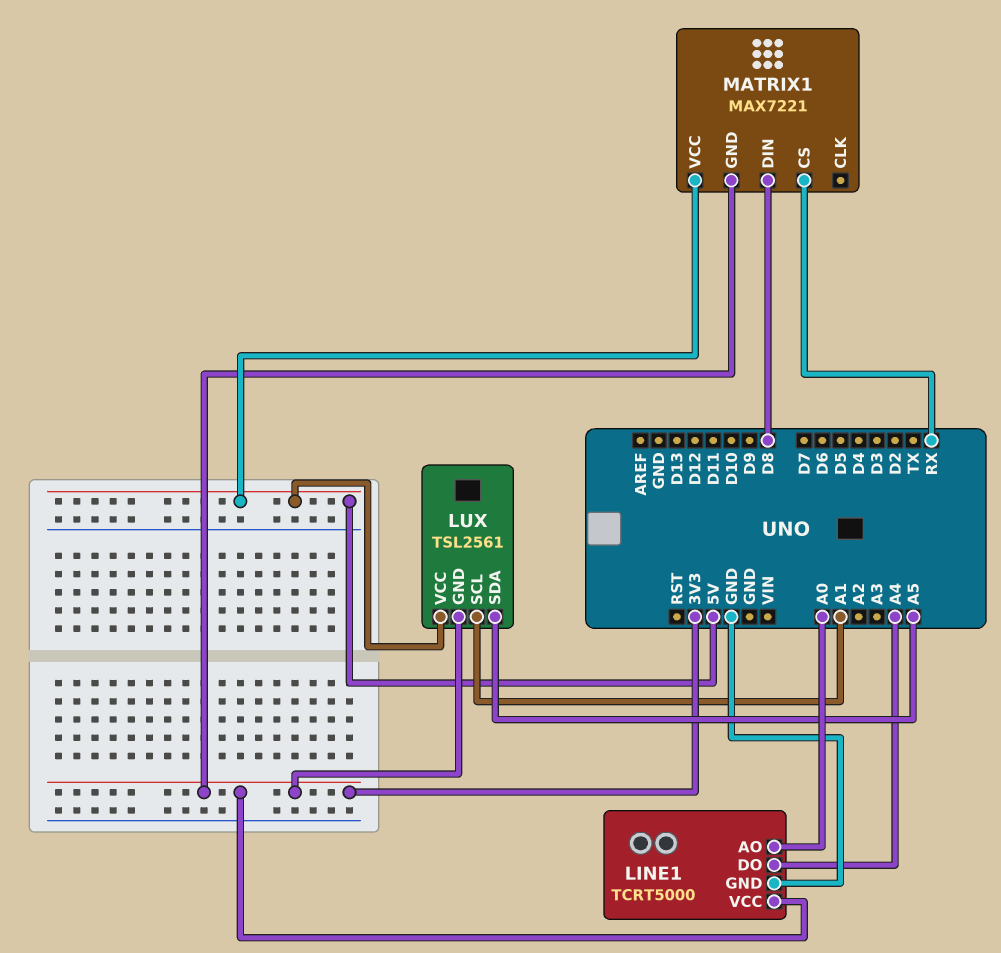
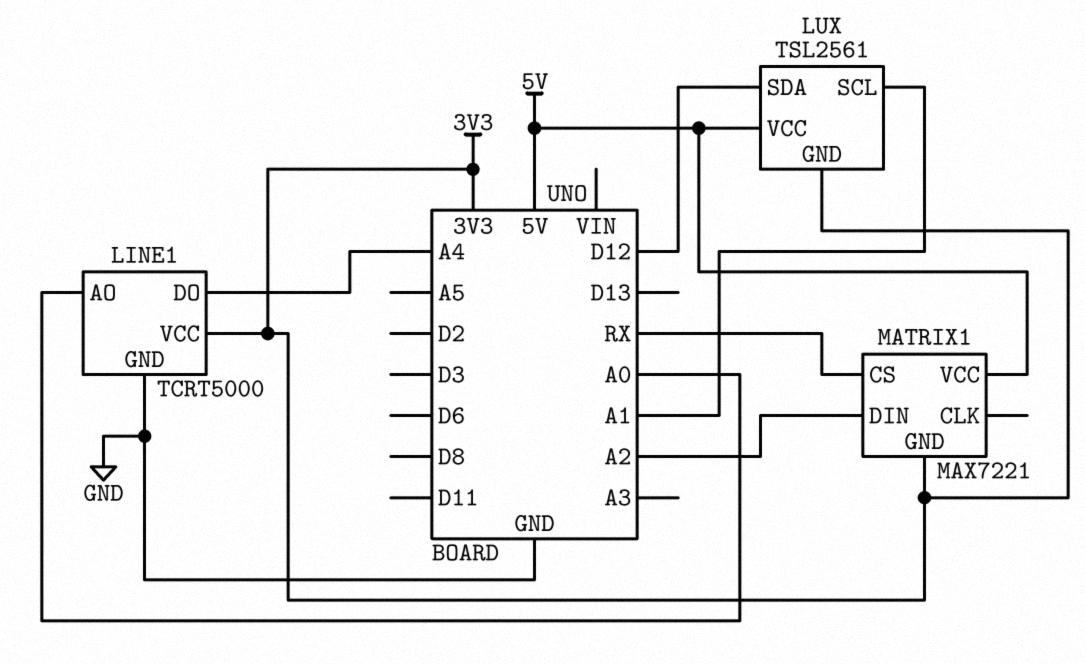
LUX pin SDA: A5 -> D12
MATRIX1 pin DIN: D8 -> A2

